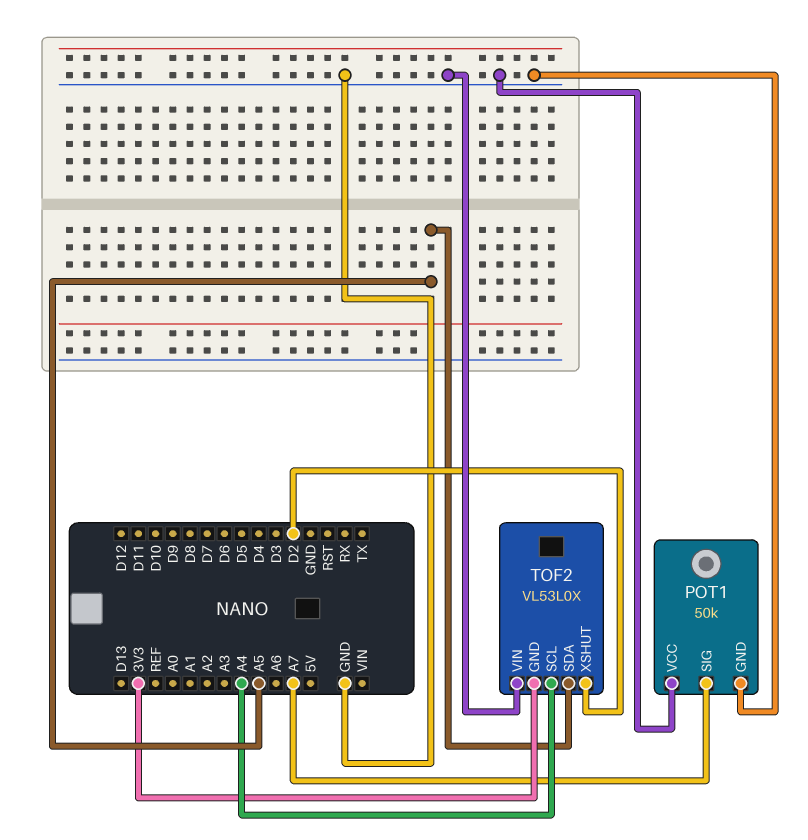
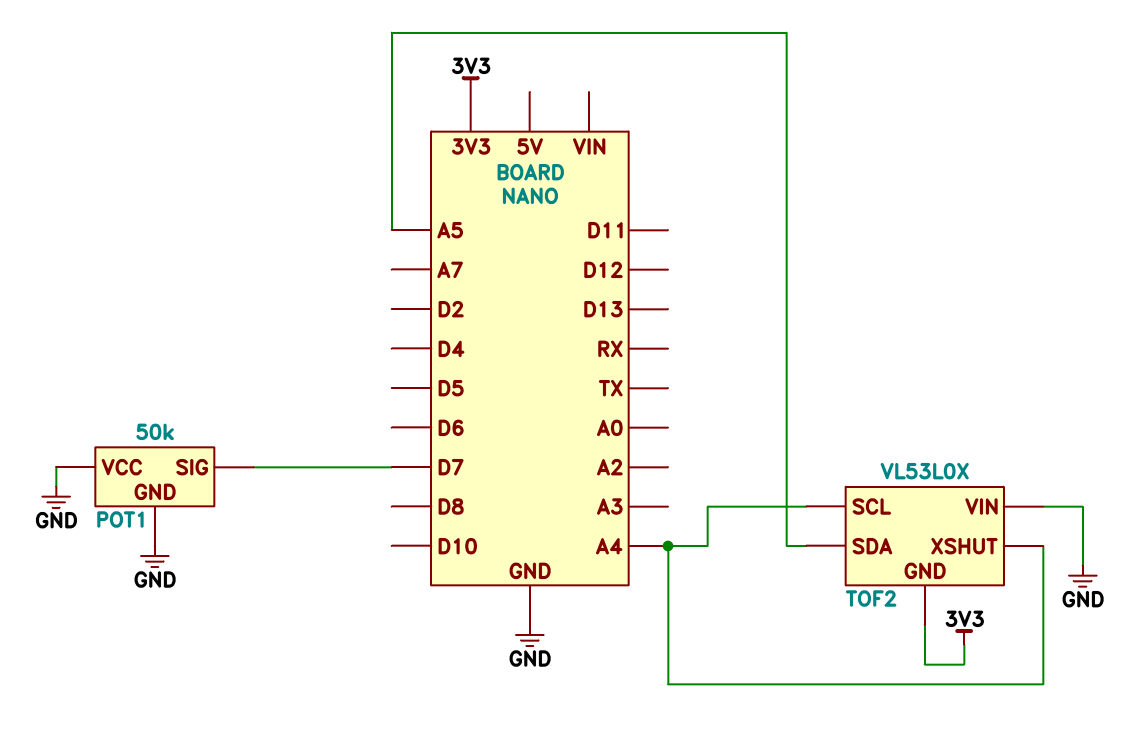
POT1 pin SIG: A7 -> D7
TOF2 pin XSHUT: D2 -> A4

